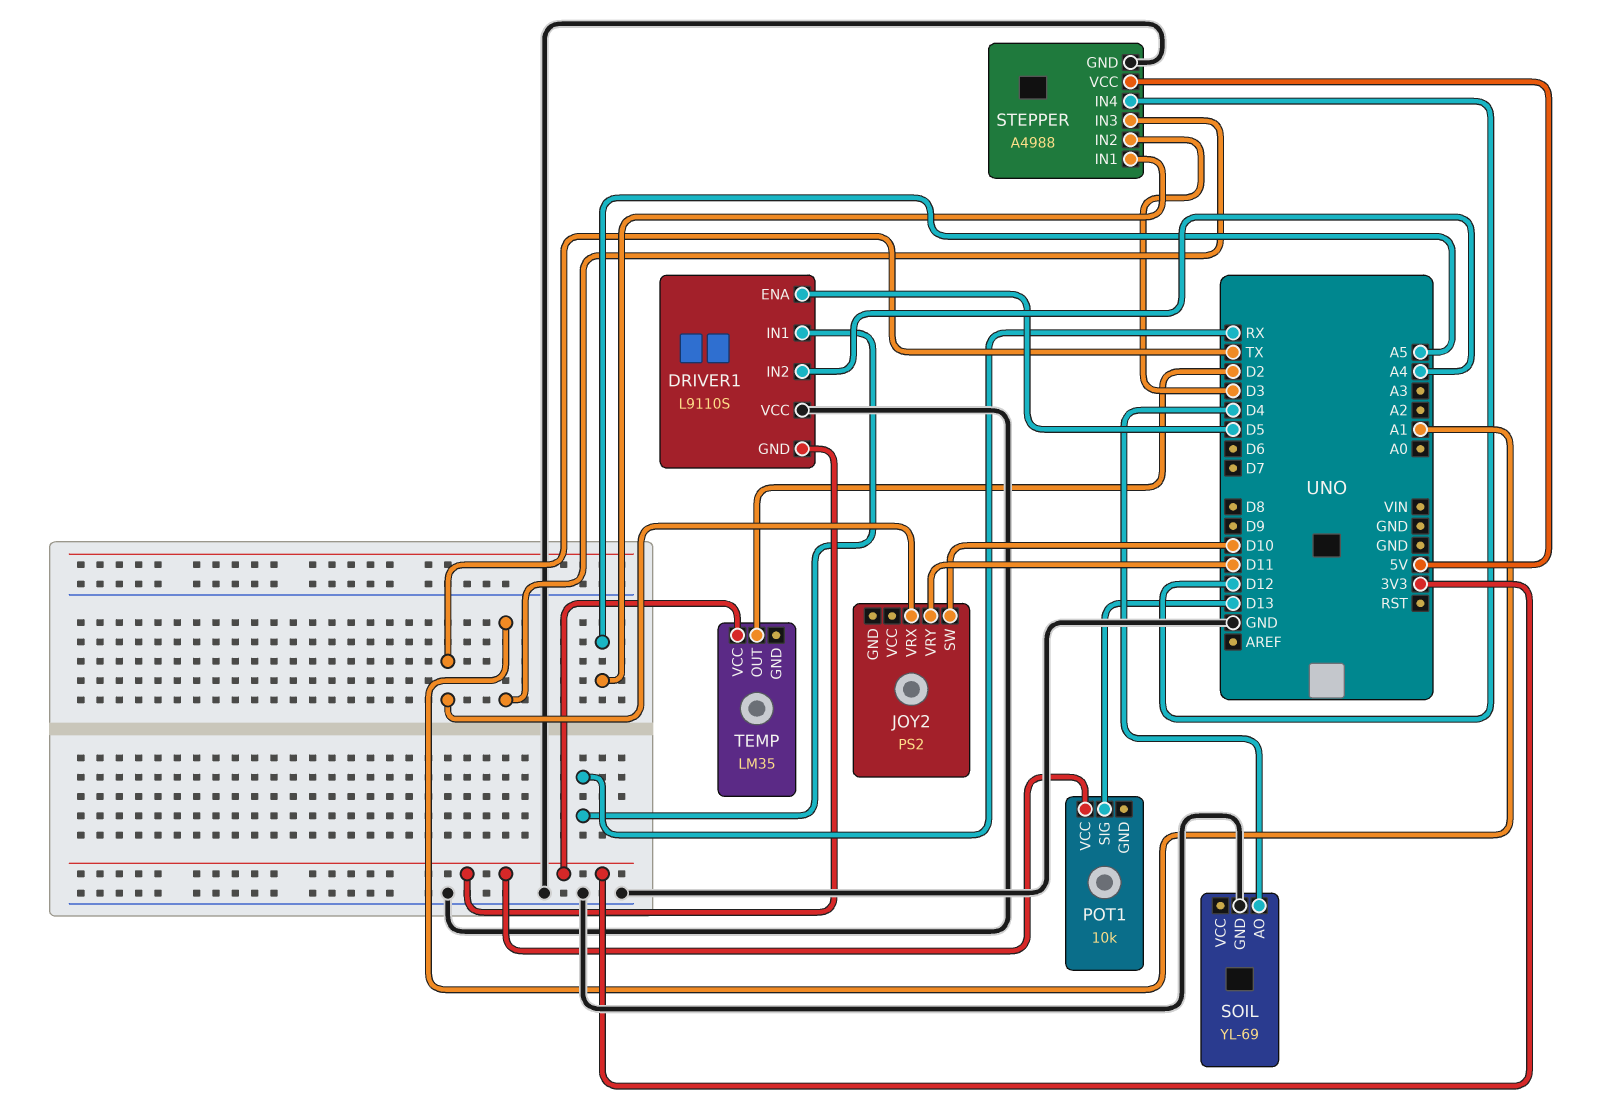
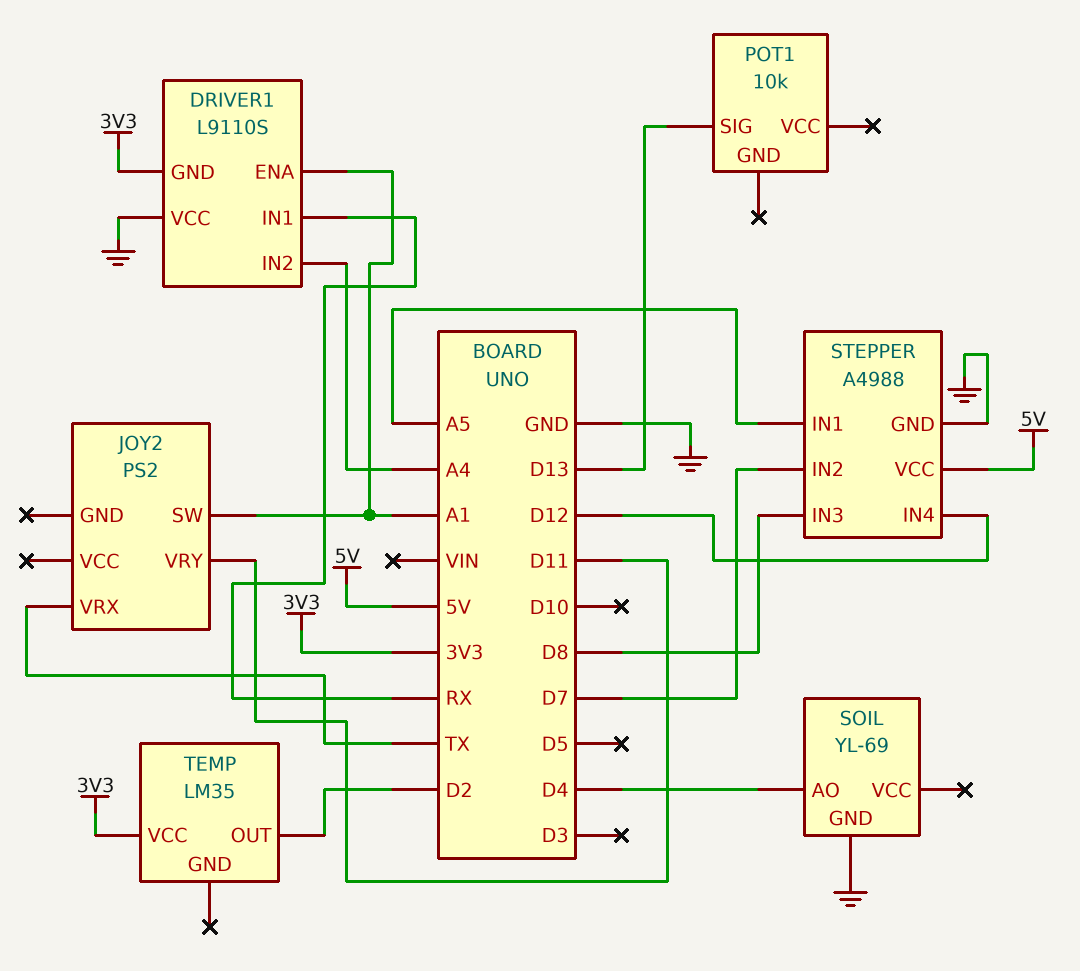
DRIVER1 pin ENA: D5 -> A1
JOY2 pin SW: D10 -> A1
POT1 pin VCC: 3V3 -> none
STEPPER pin IN2: D3 -> D7
STEPPER pin IN3: A1 -> D8

